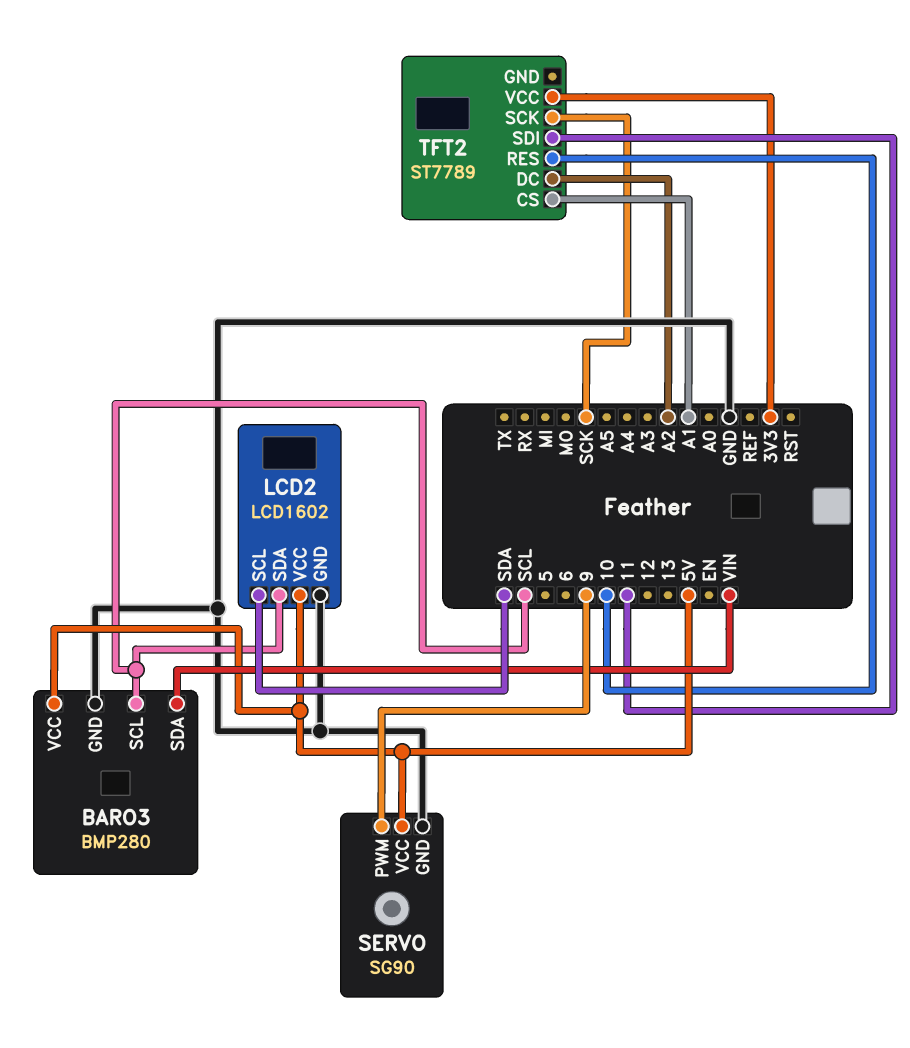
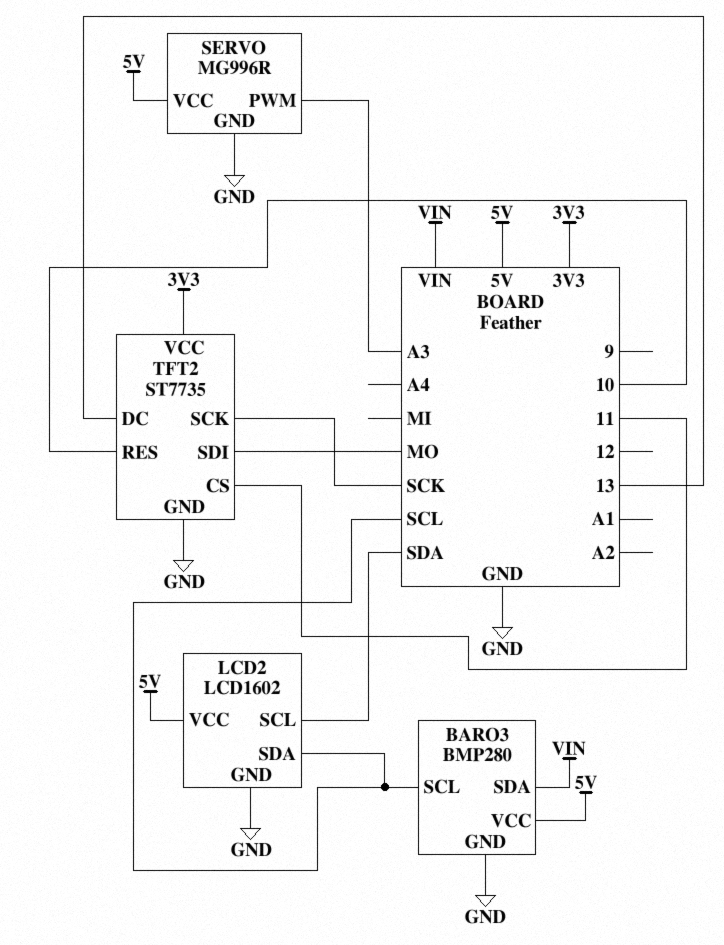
SERVO: SG90 -> MG996R
SERVO pin PWM: 9 -> A3
TFT2: ST7789 -> ST7735
TFT2 pin CS: A1 -> 11
TFT2 pin DC: A2 -> 13
TFT2 pin GND: none -> GND
TFT2 pin SDI: 11 -> MO

